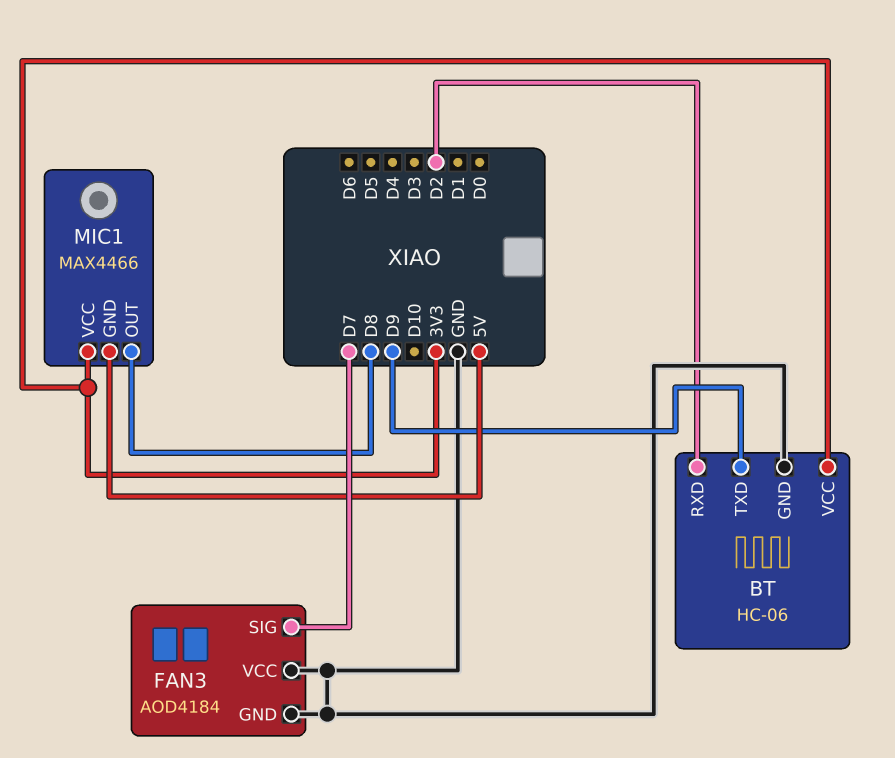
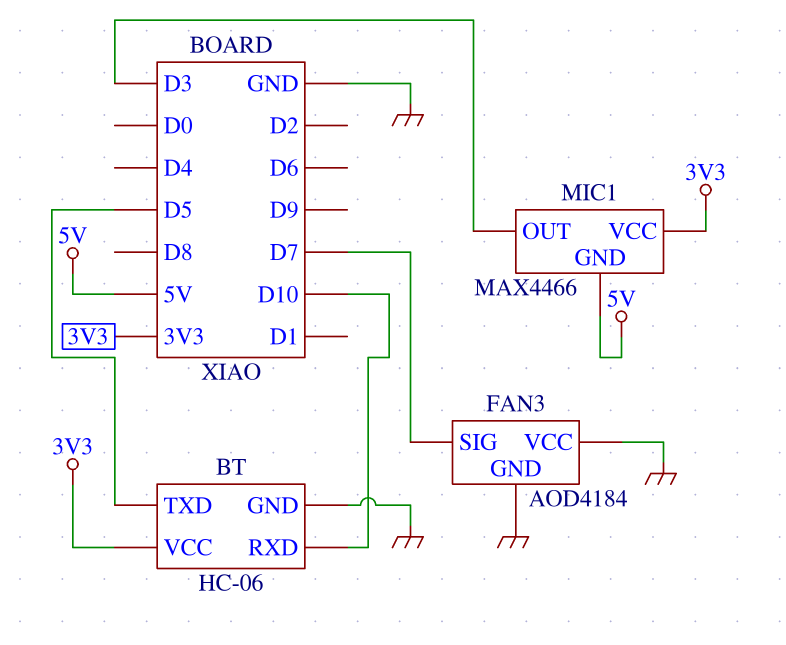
BT pin RXD: D2 -> D10
BT pin TXD: D9 -> D5
MIC1 pin OUT: D8 -> D3

